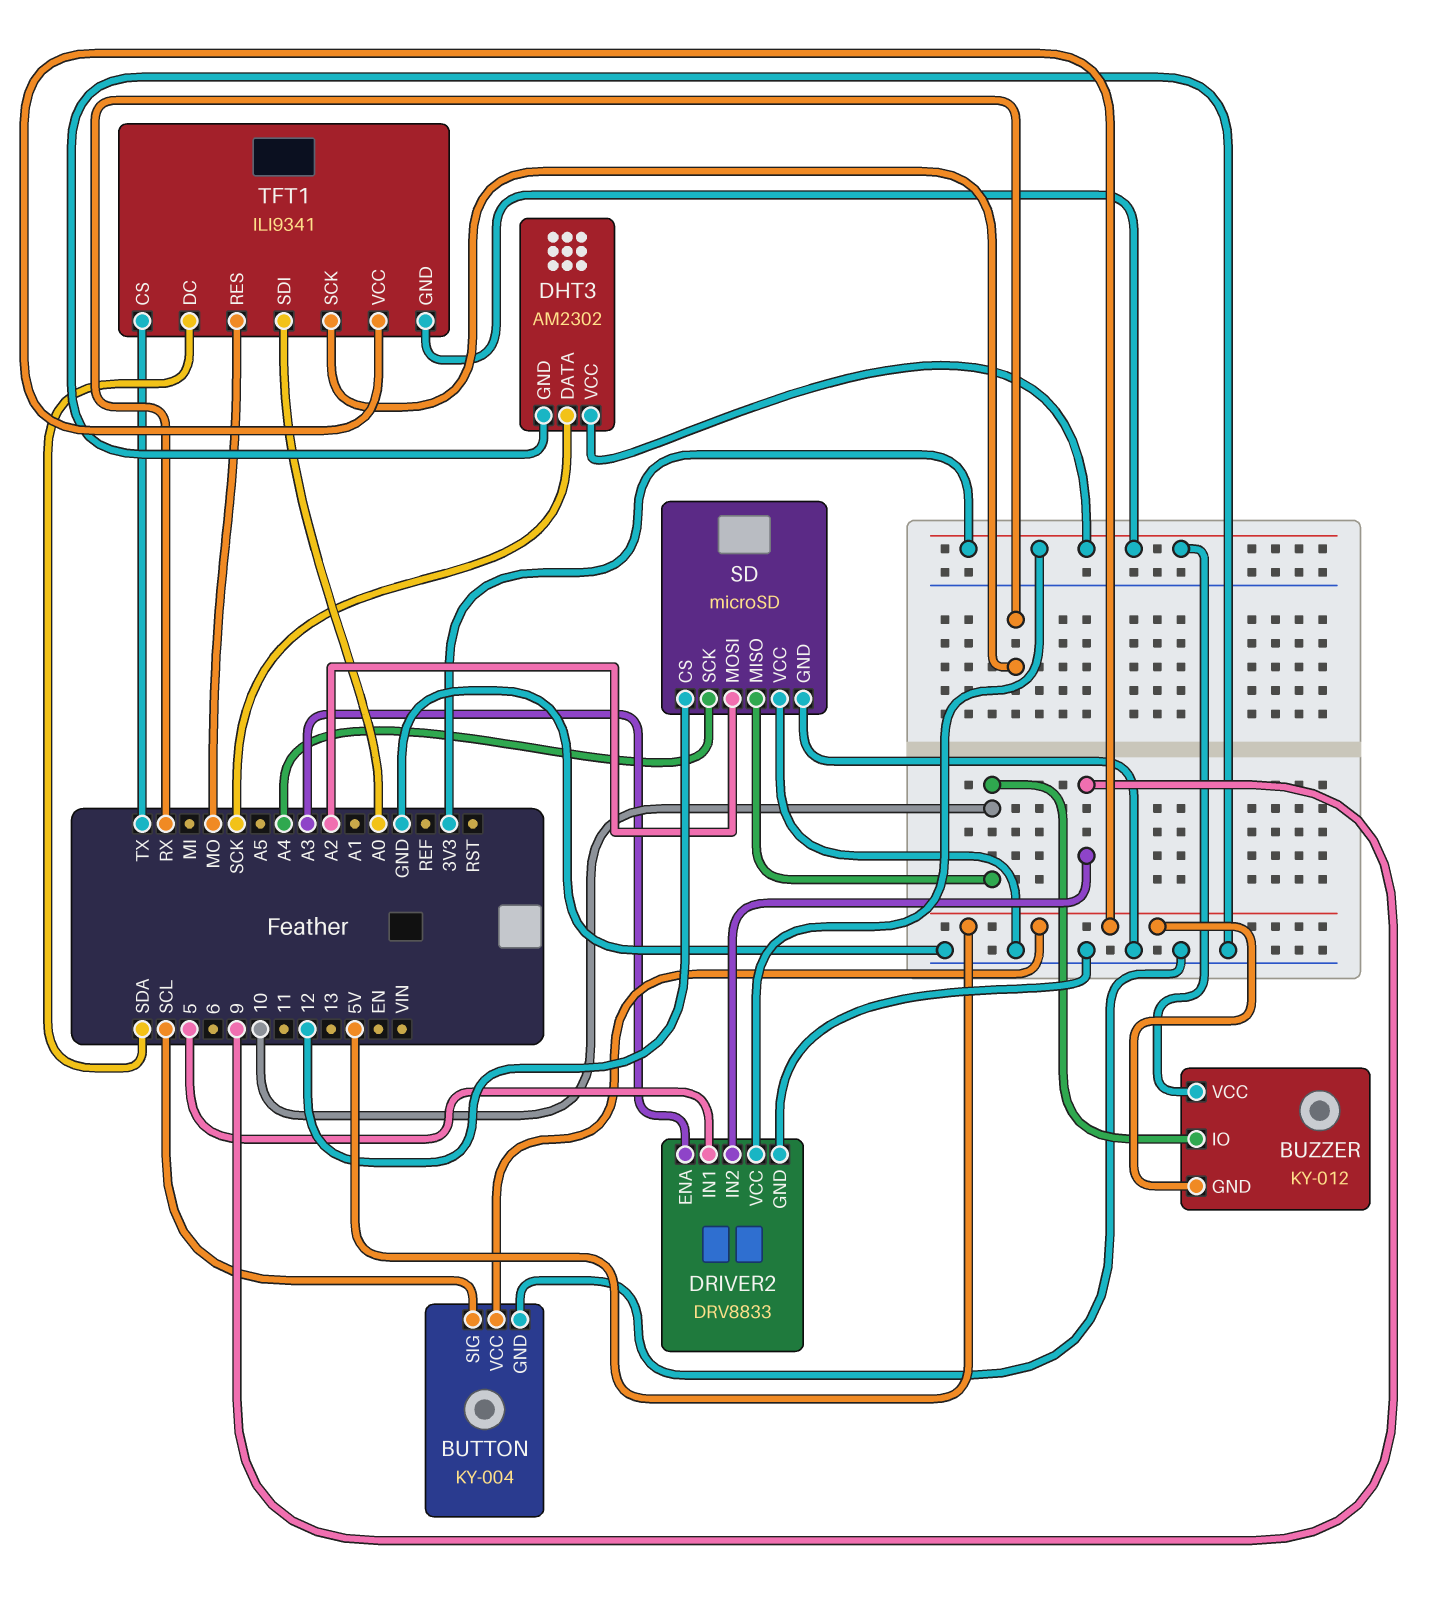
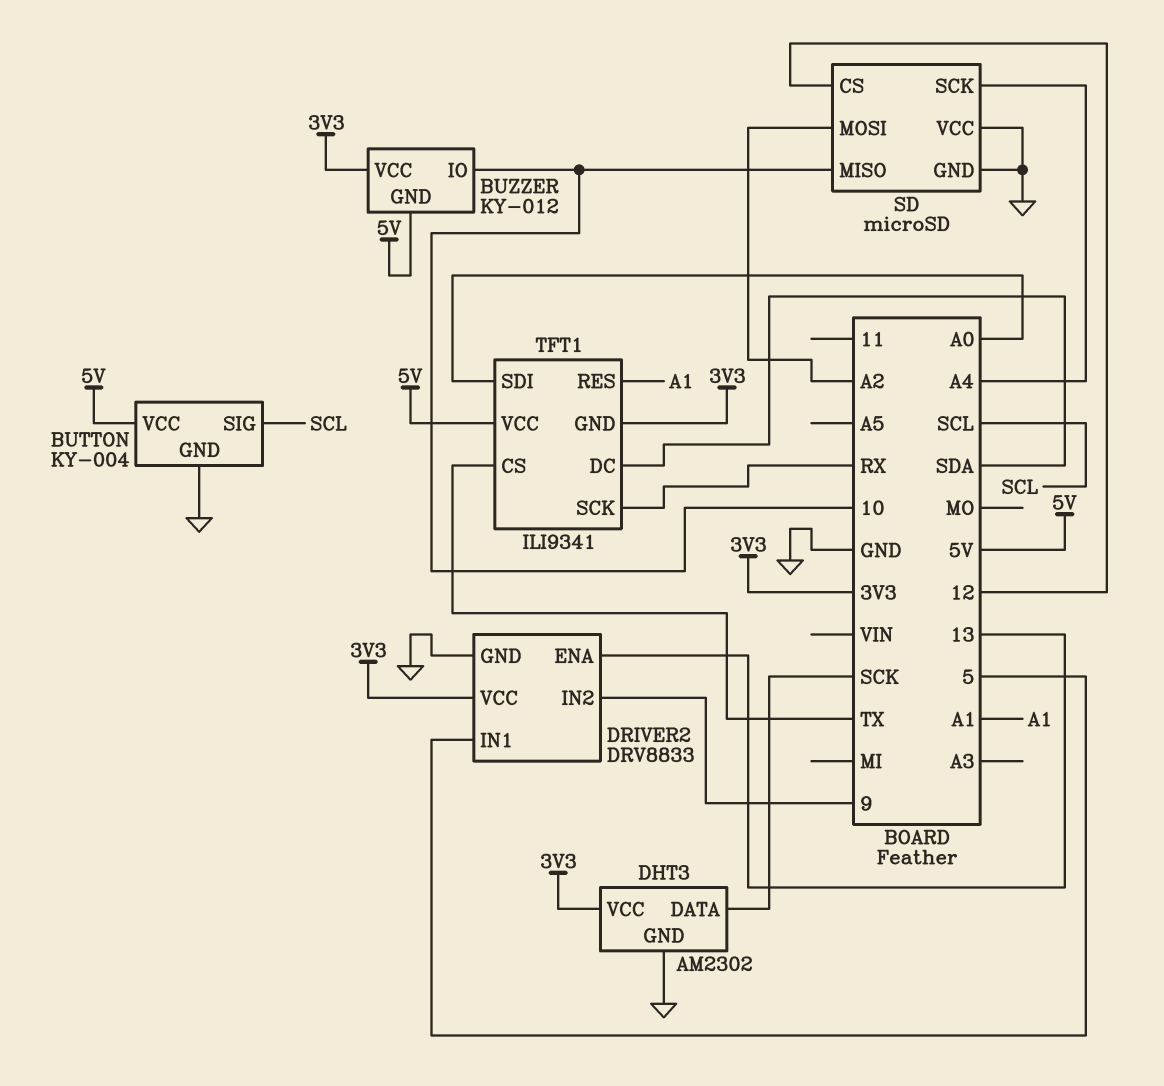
DRIVER2 pin ENA: A3 -> 13
TFT1 pin RES: MO -> A1

